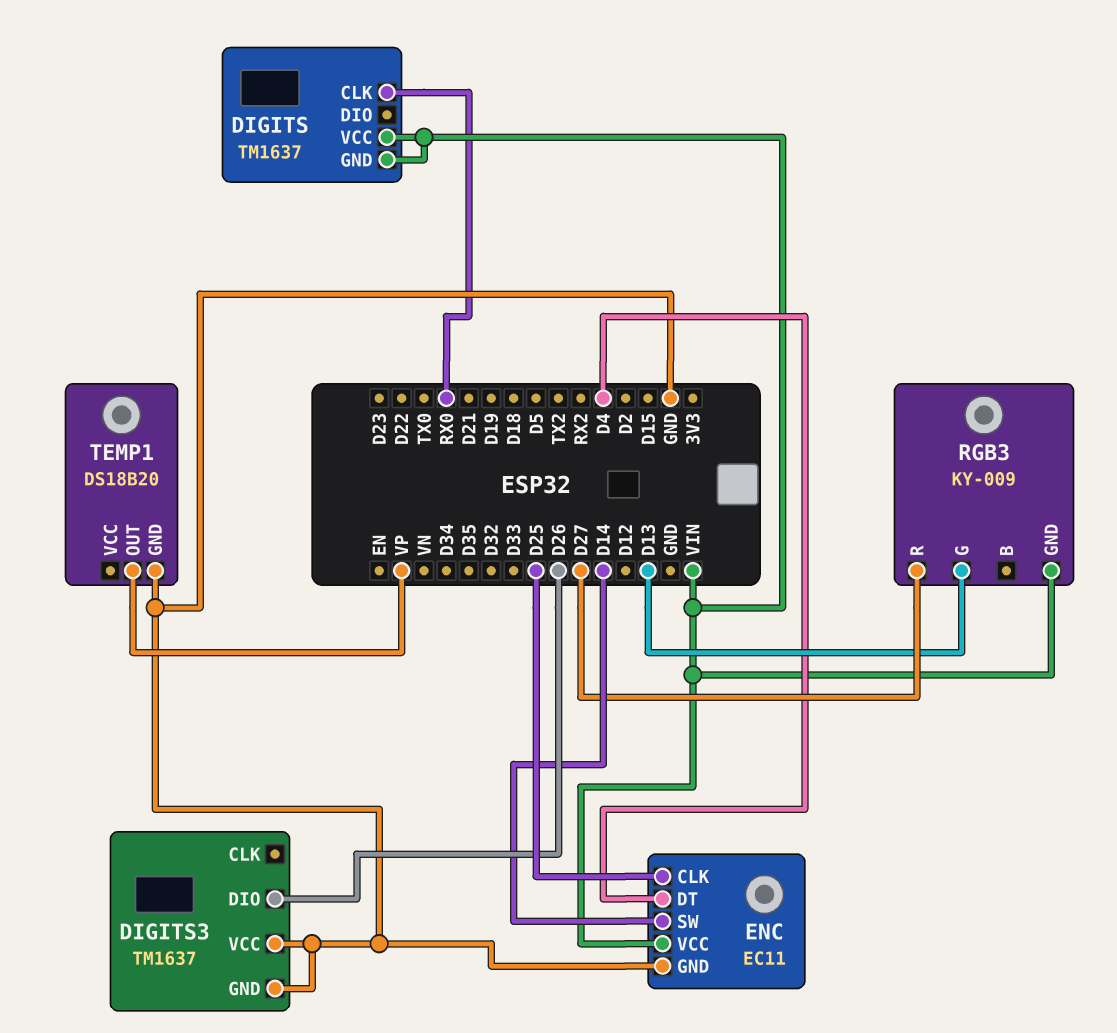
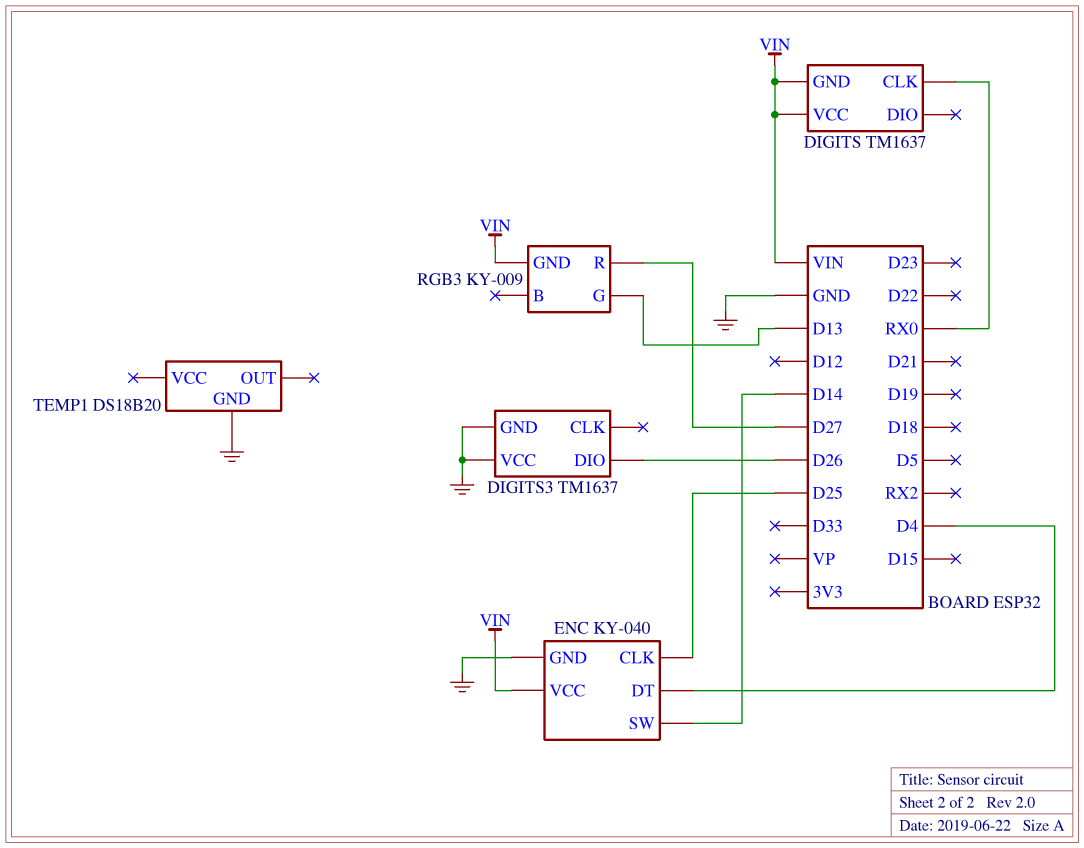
ENC: EC11 -> KY-040
TEMP1 pin OUT: VP -> none

